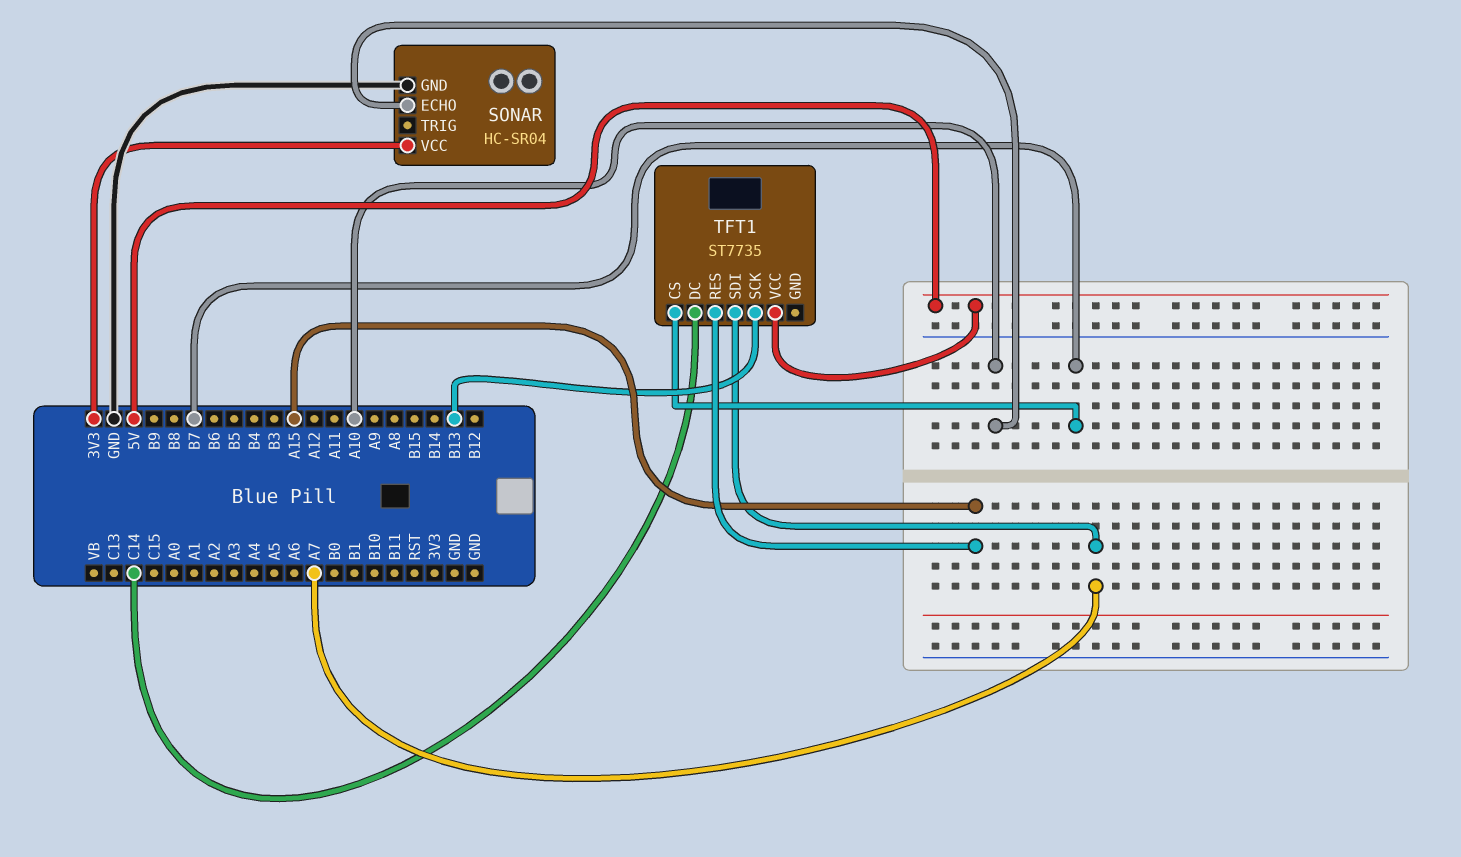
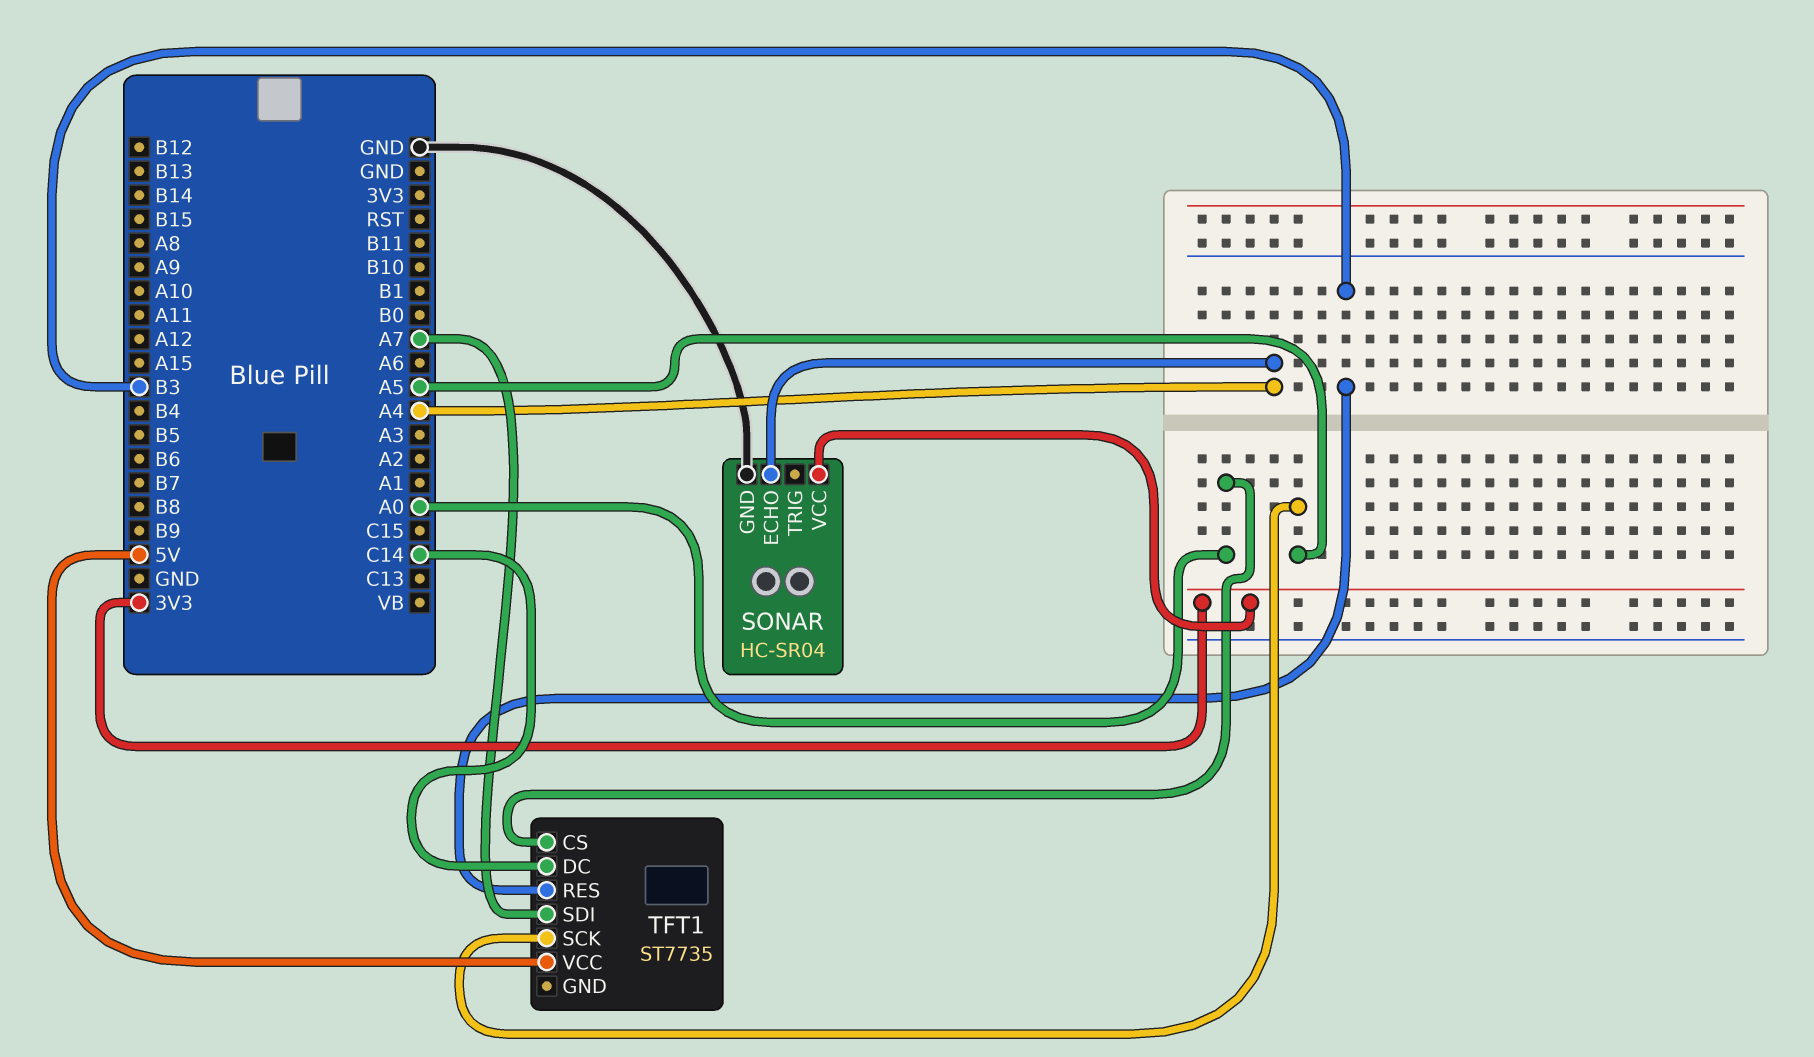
SONAR pin ECHO: A10 -> A4
TFT1 pin CS: B7 -> A0
TFT1 pin RES: A15 -> B3
TFT1 pin SCK: B13 -> A5

